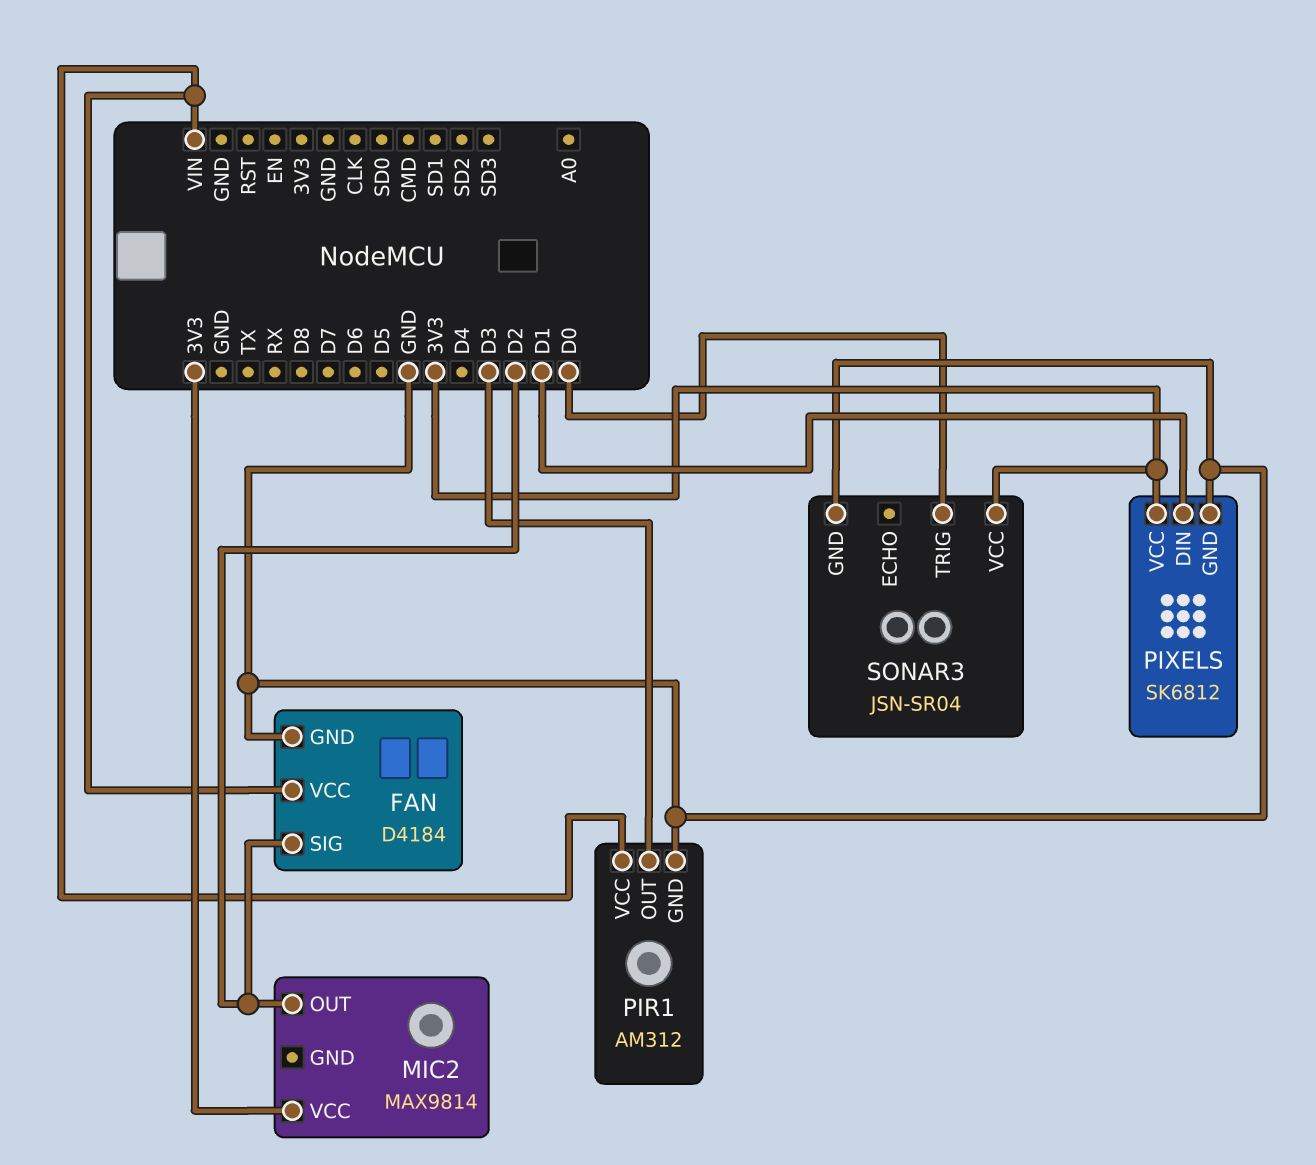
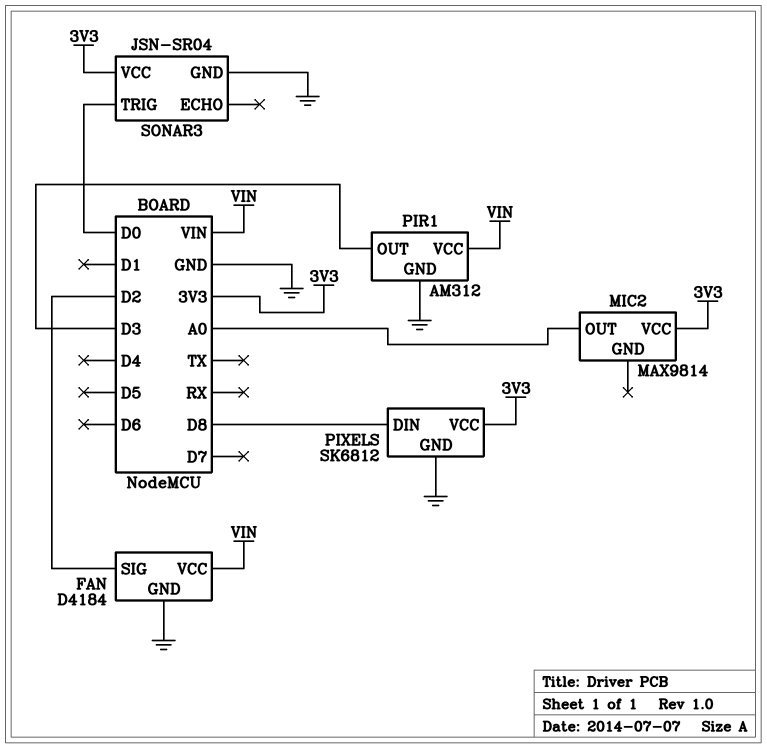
MIC2 pin OUT: D2 -> A0
PIXELS pin DIN: D1 -> D8

